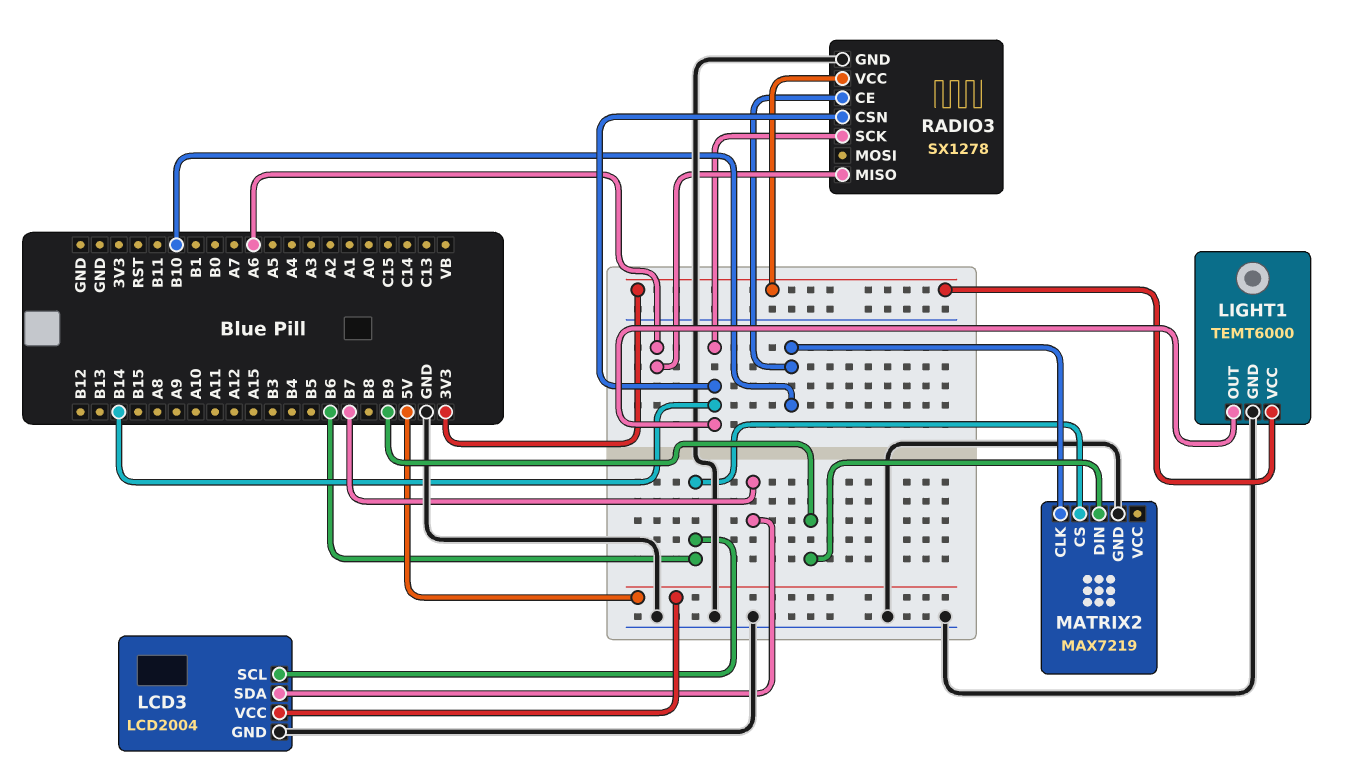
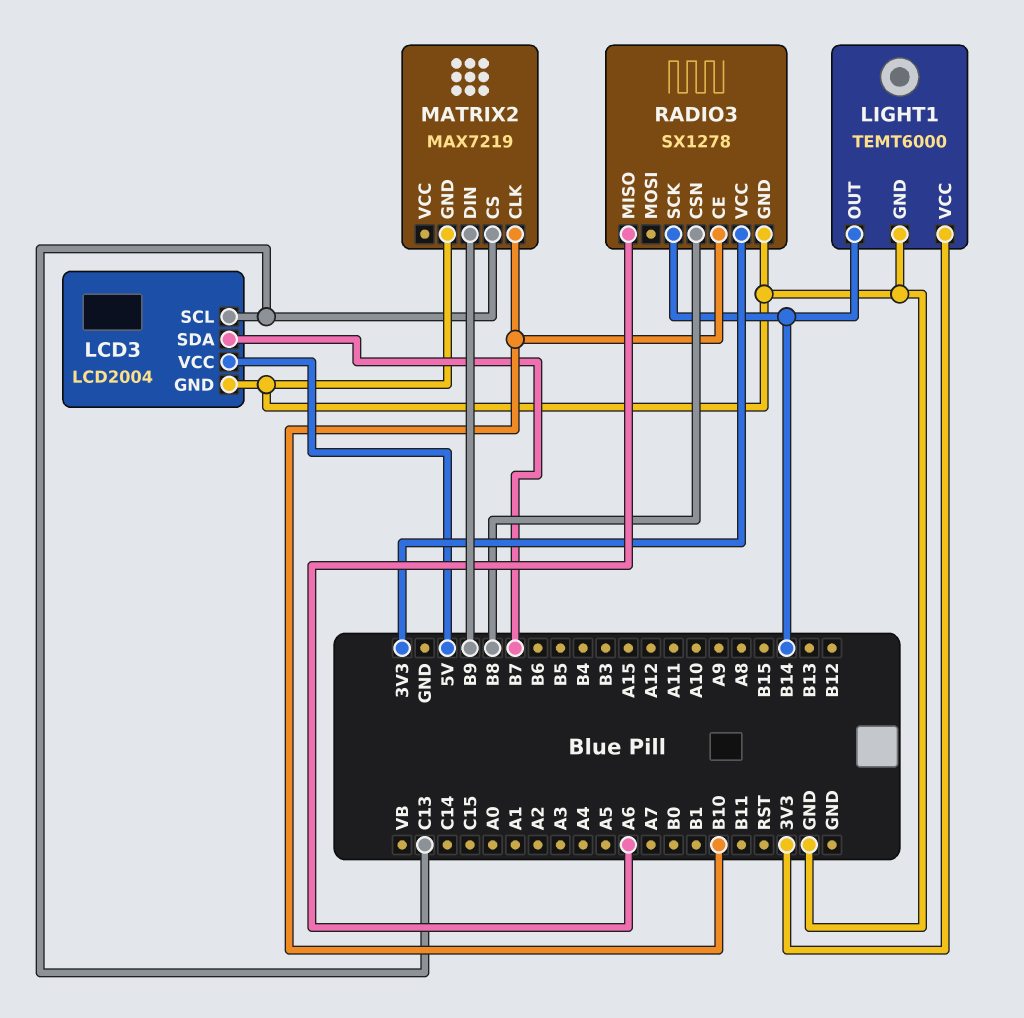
LCD3 pin SCL: B6 -> C13
MATRIX2 pin CS: B6 -> C13
RADIO3 pin CSN: B14 -> B8

